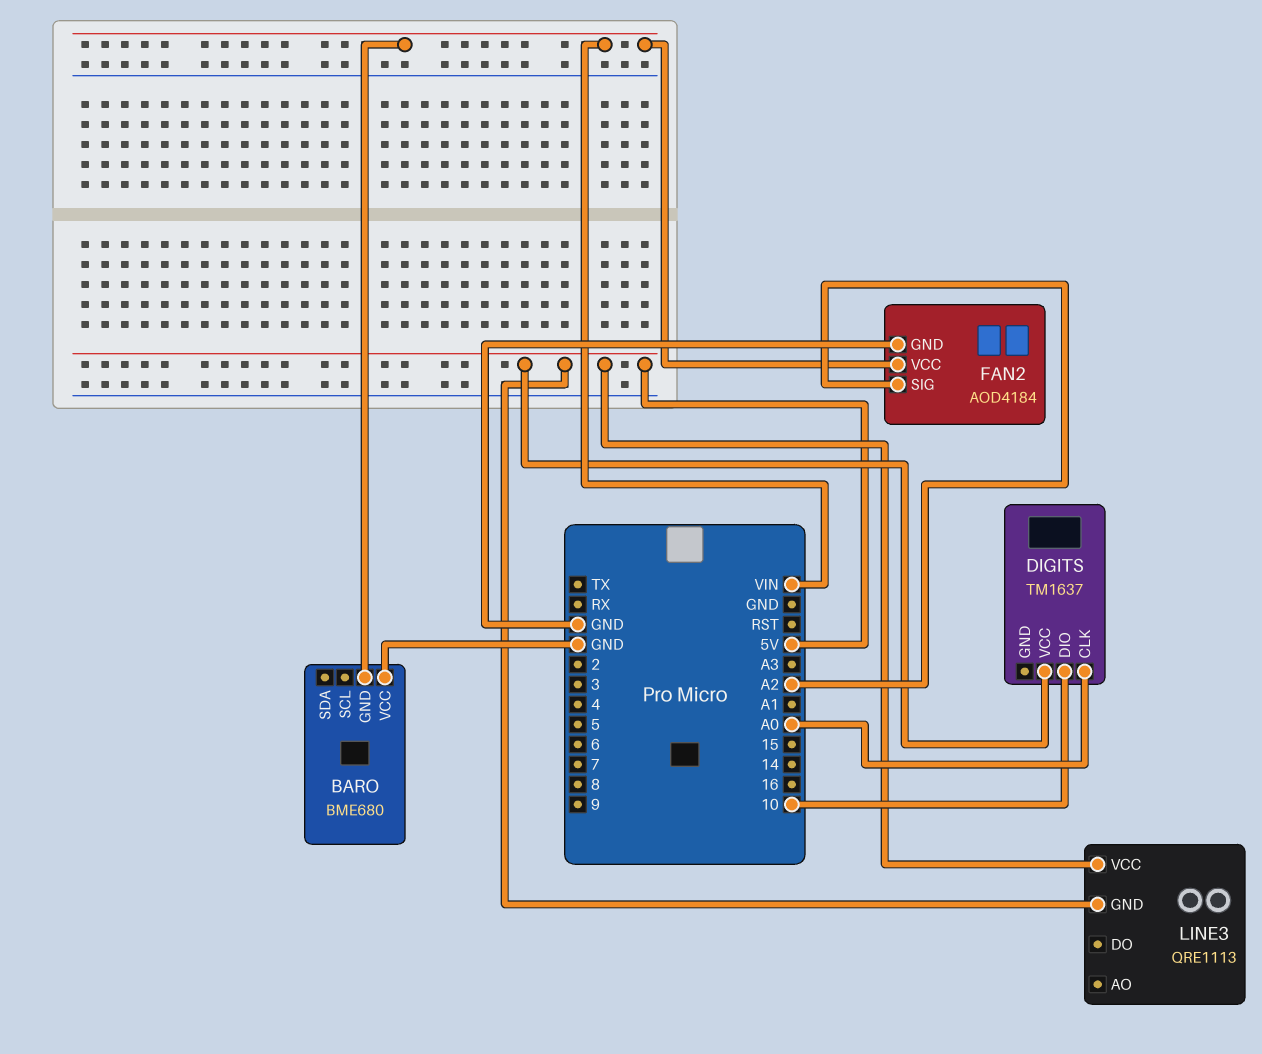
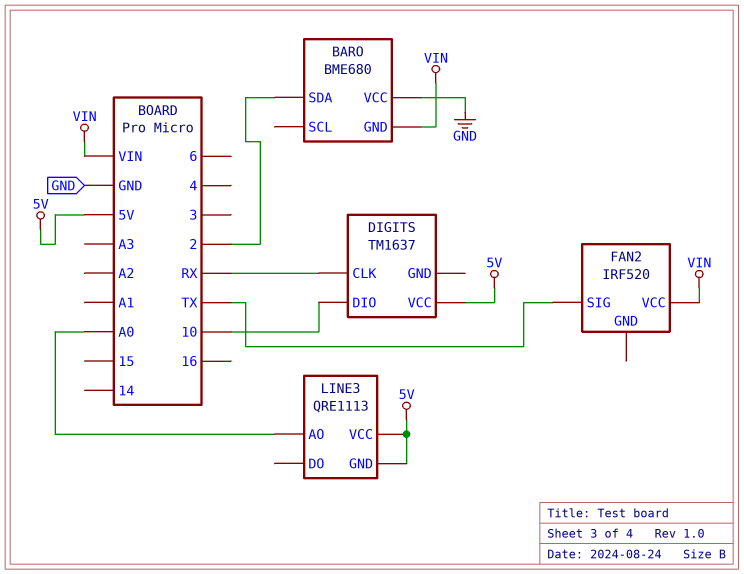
BARO pin SDA: none -> 2
DIGITS pin CLK: A0 -> RX
FAN2: AOD4184 -> IRF520
FAN2 pin GND: GND -> none
FAN2 pin SIG: A2 -> TX
LINE3 pin AO: none -> A0

